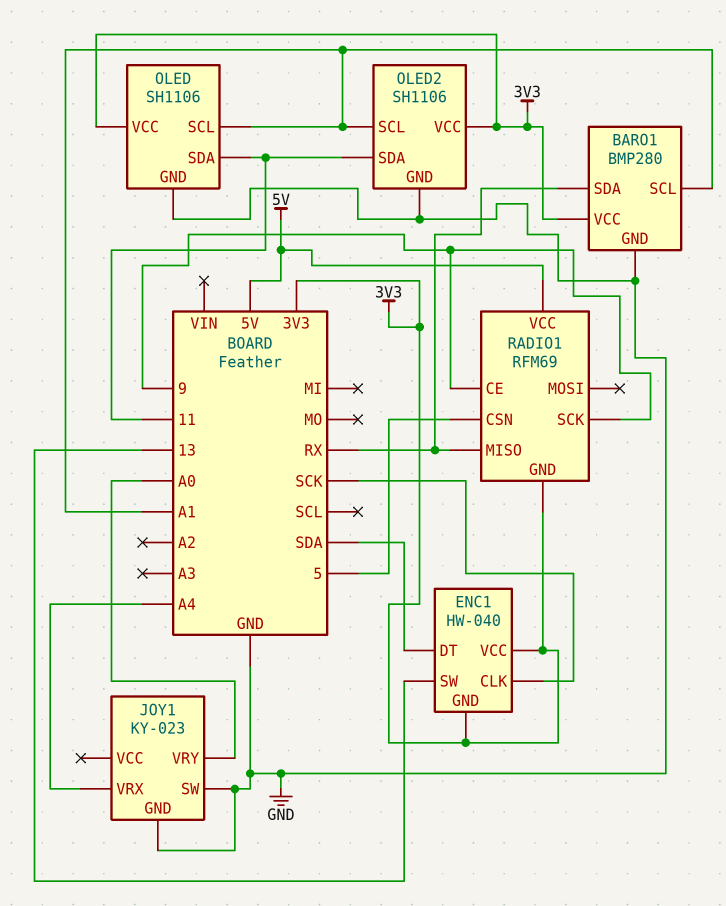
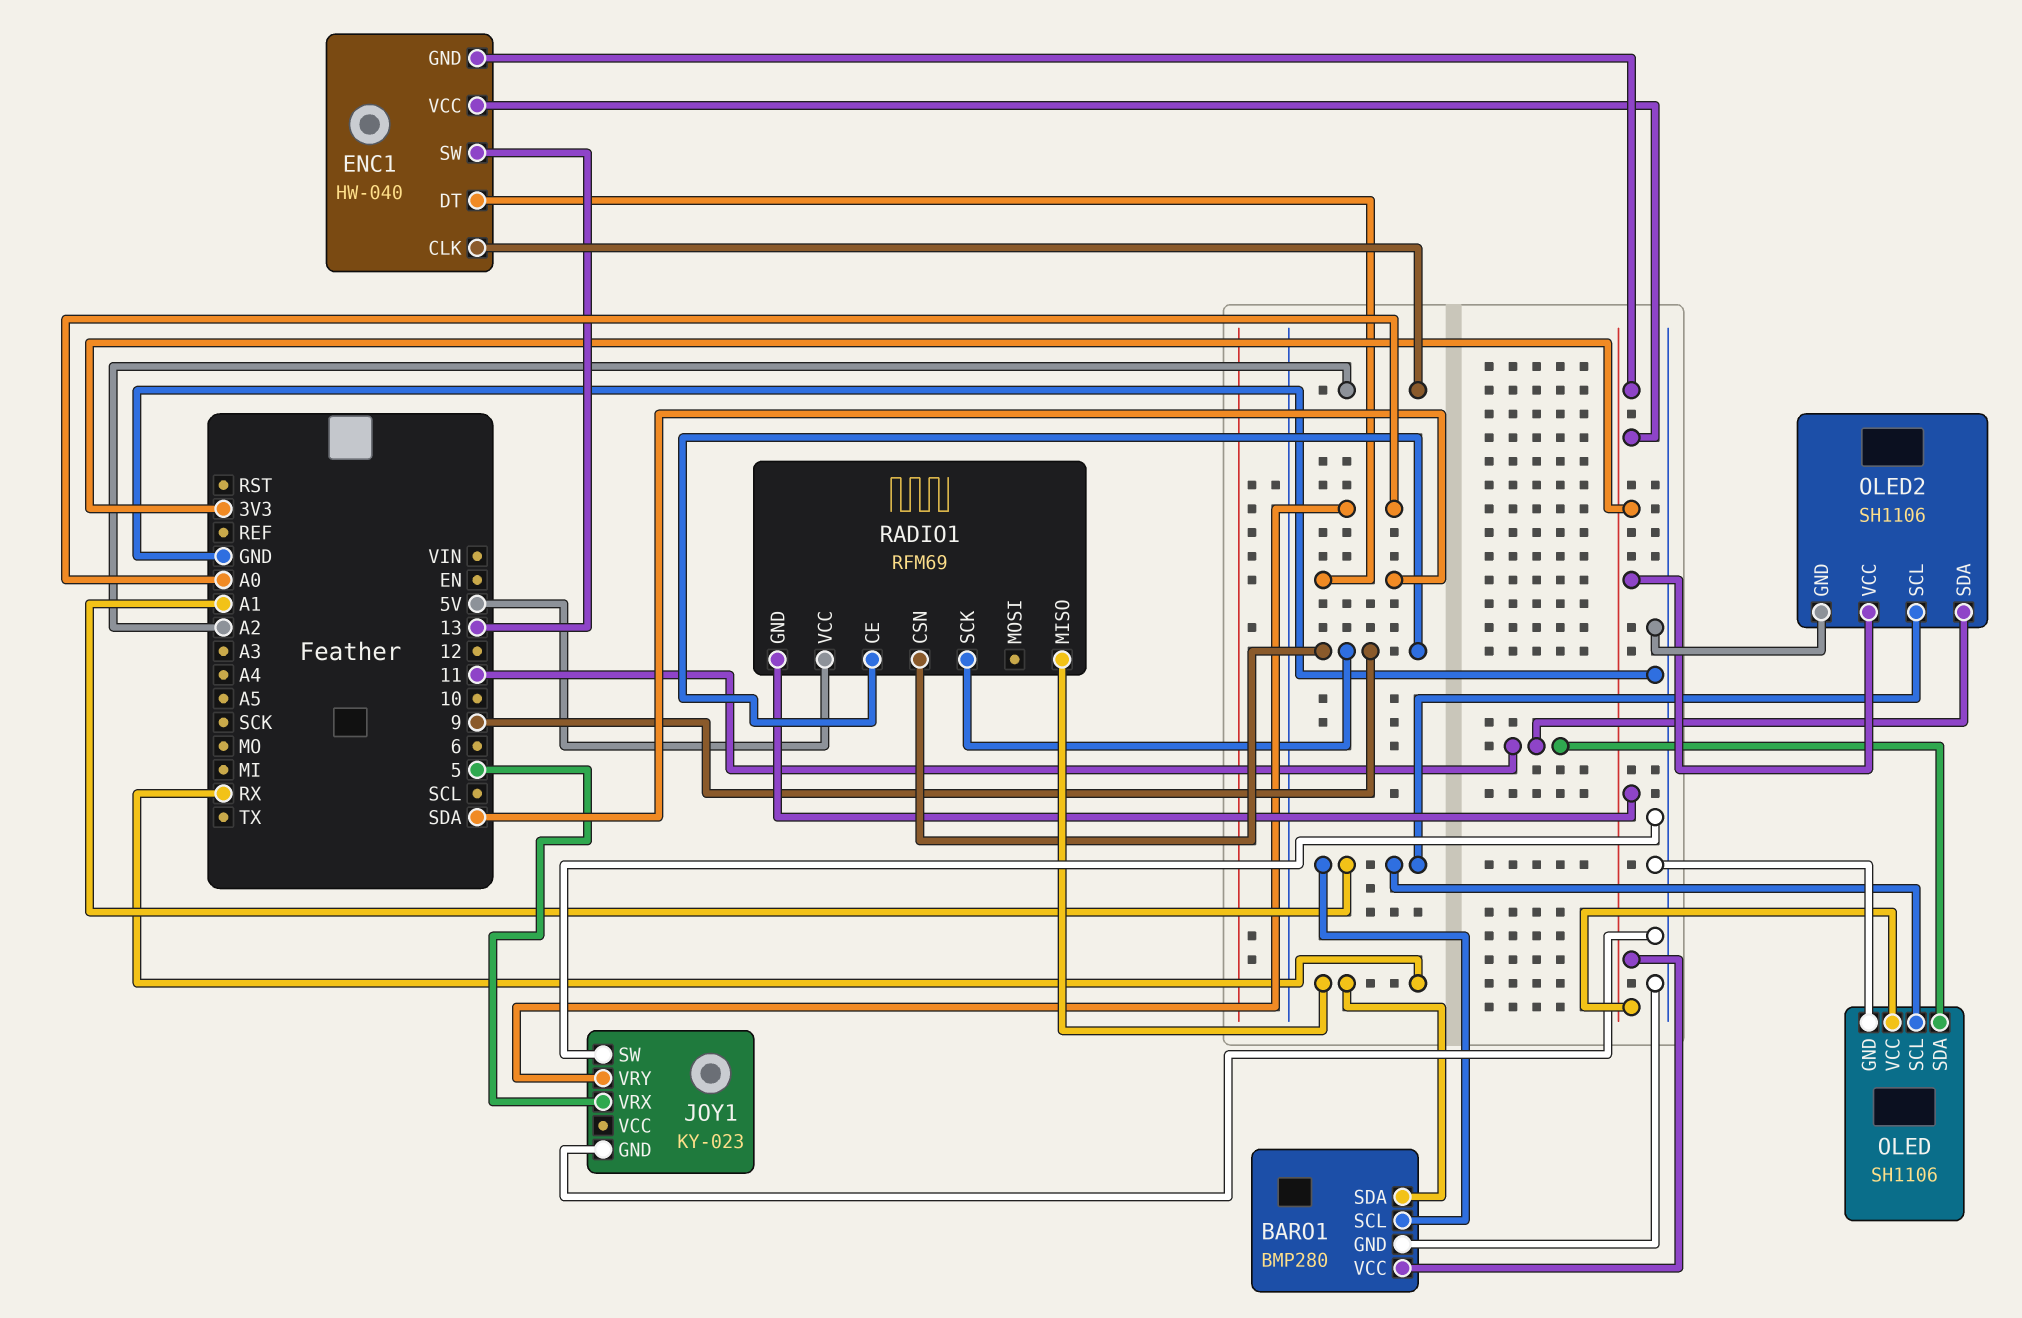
ENC1 pin CLK: SCK -> A2
JOY1 pin VRX: A4 -> 5
RADIO1 pin CSN: 5 -> 9

